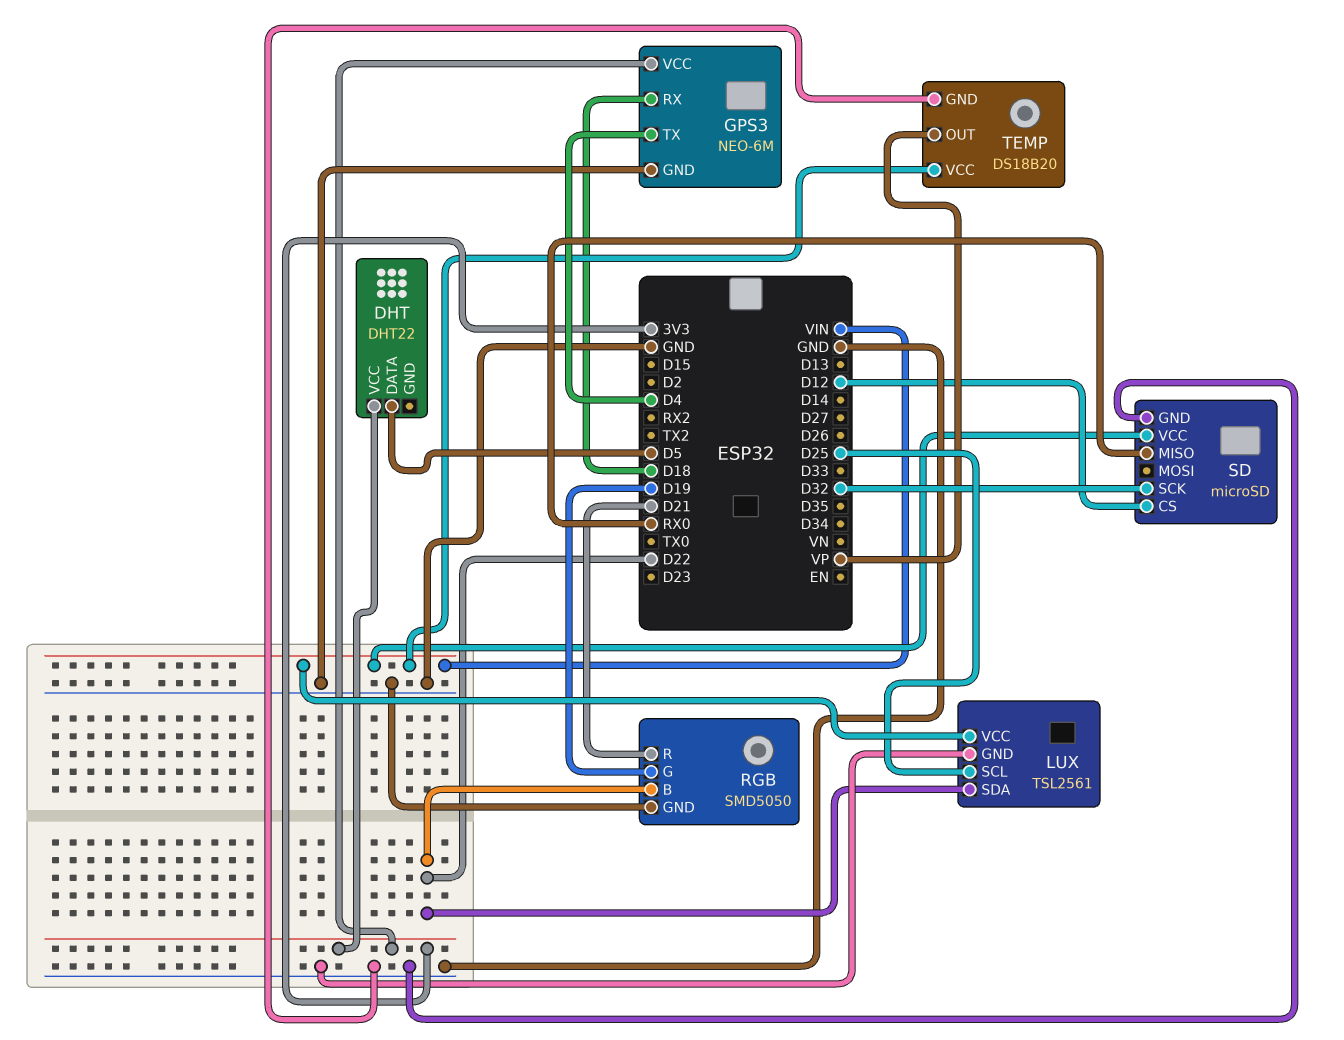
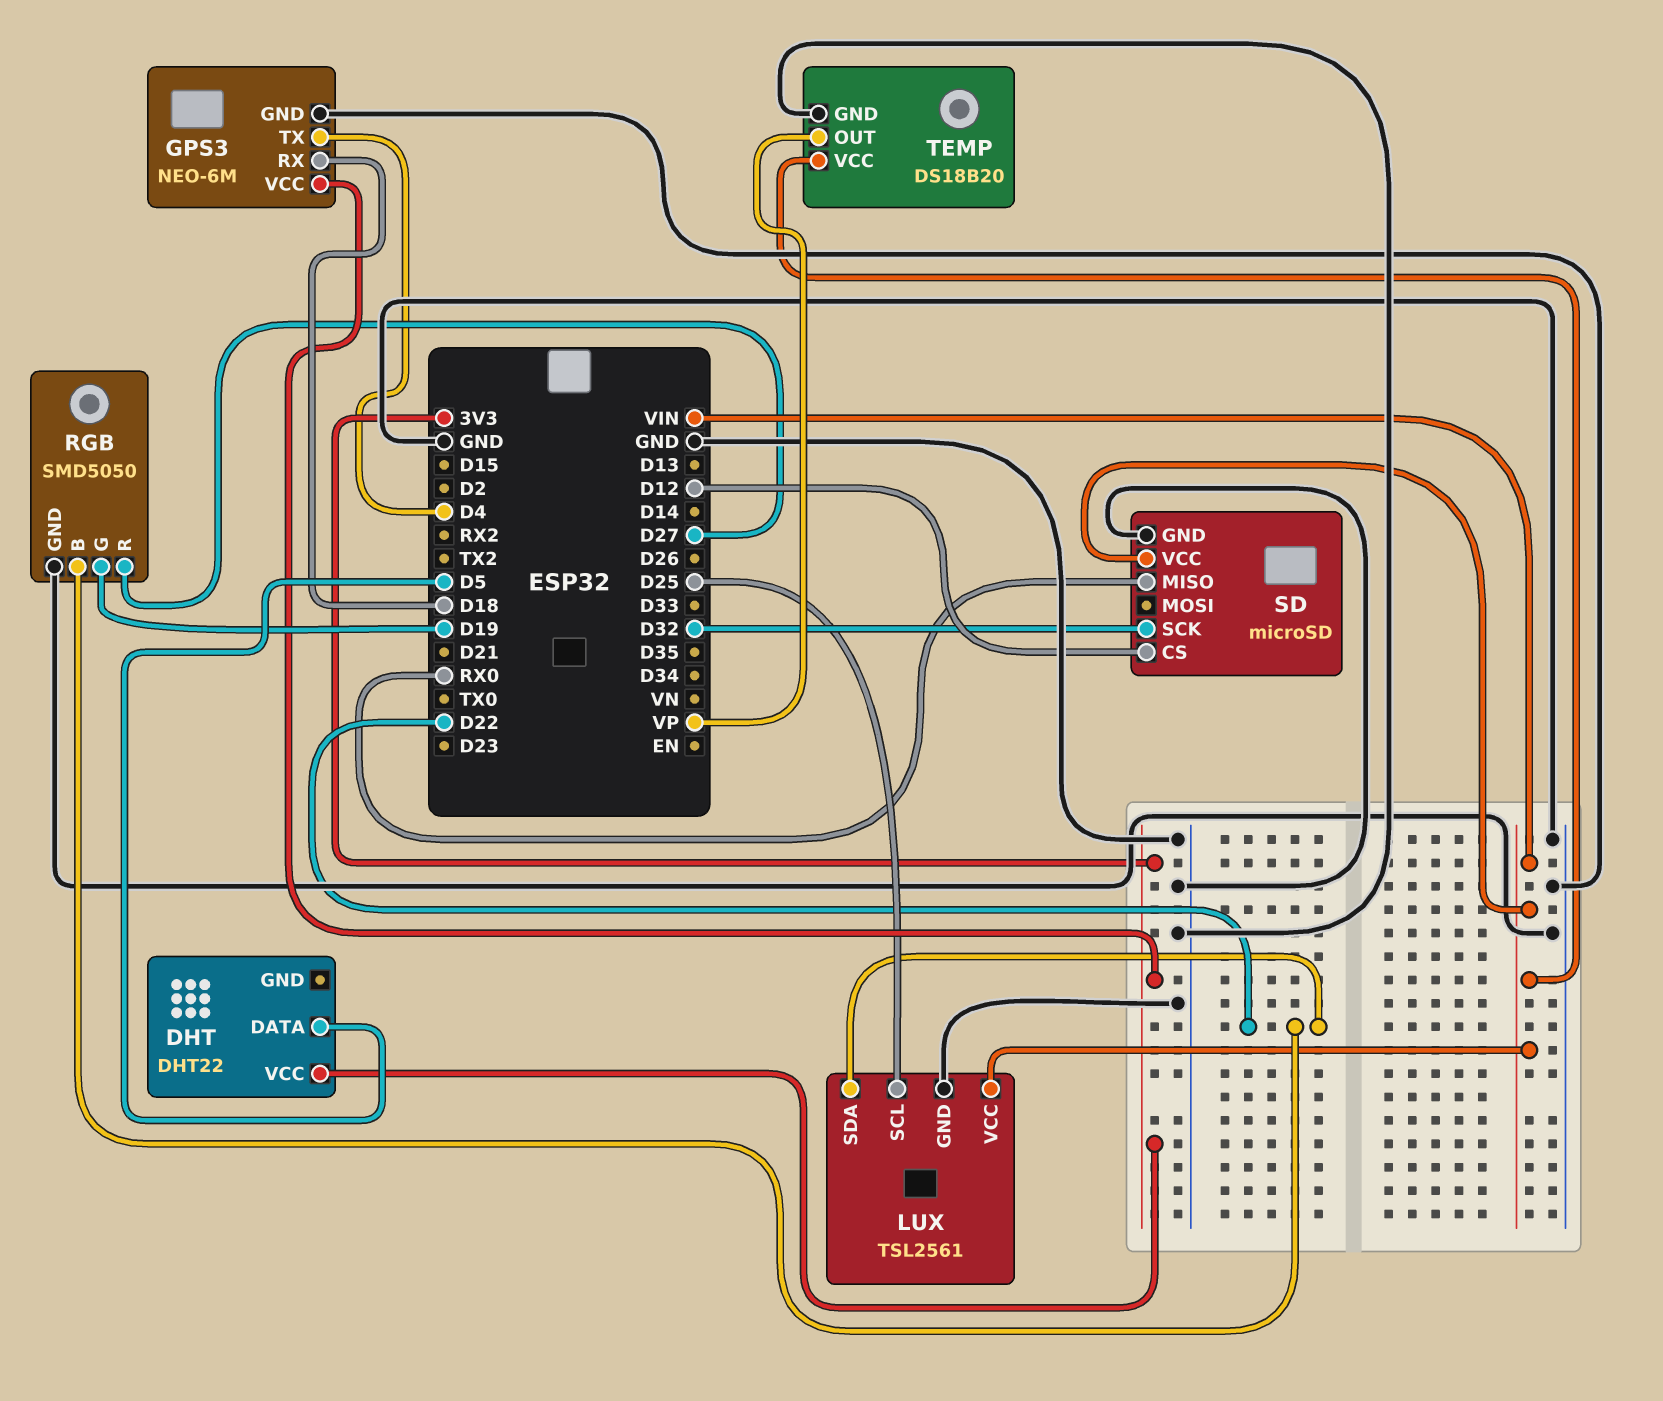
RGB pin R: D21 -> D27

